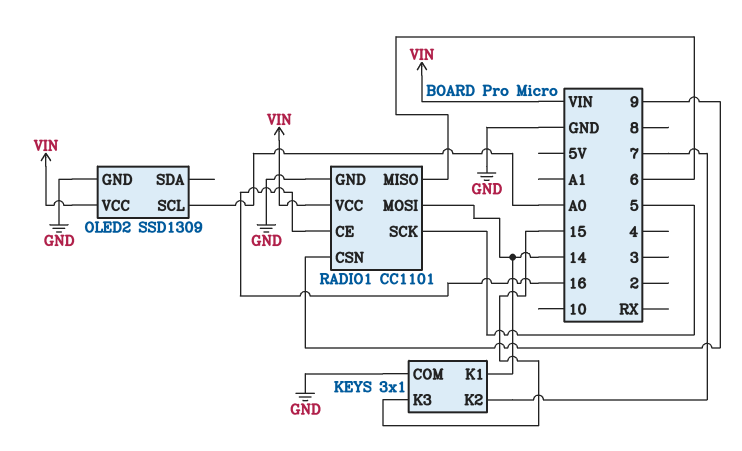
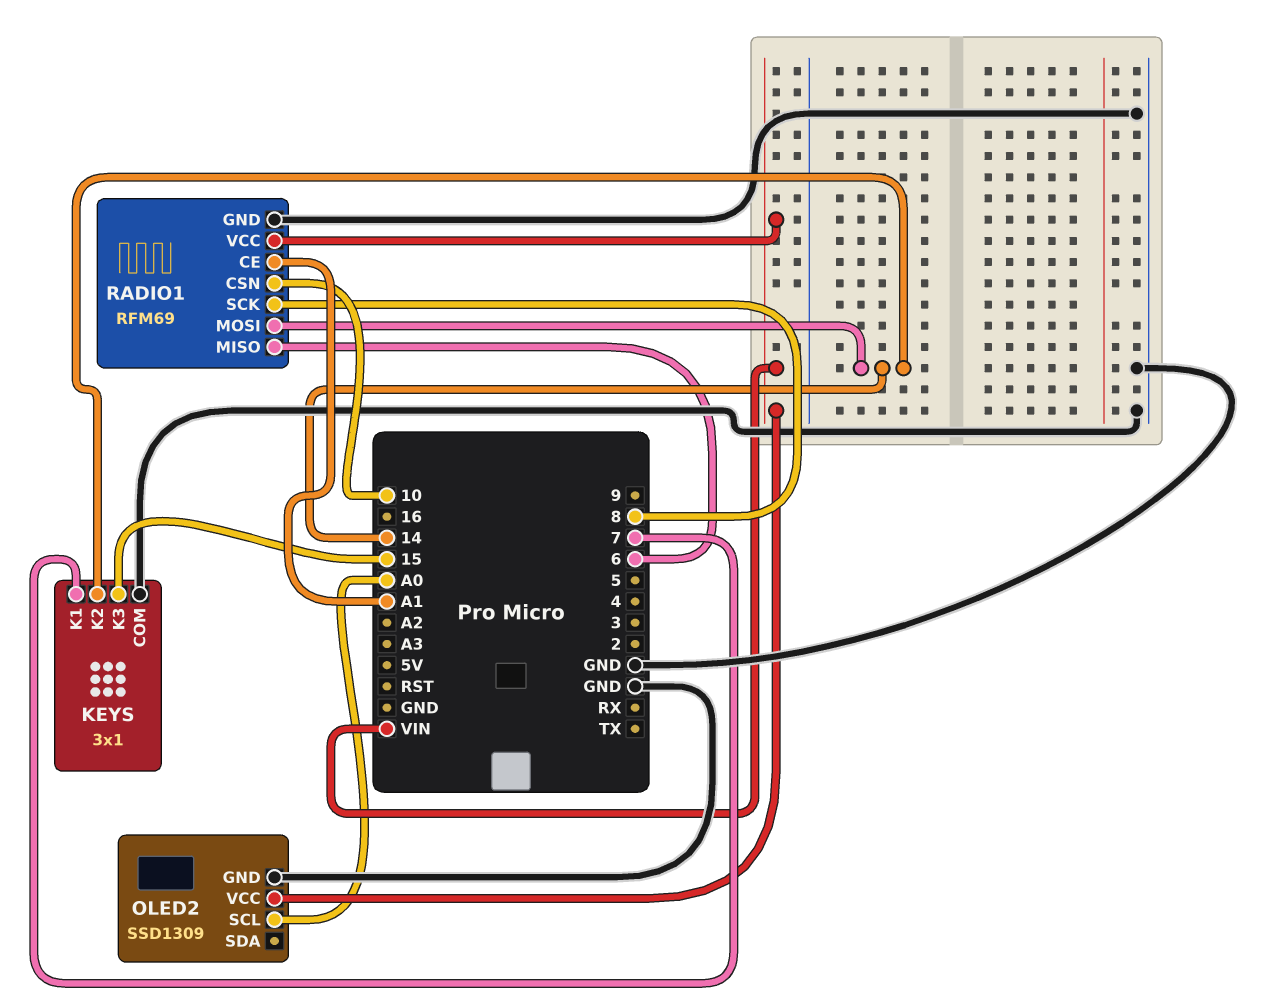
KEYS pin K1: 14 -> 7
KEYS pin K2: 7 -> 14
RADIO1: CC1101 -> RFM69
RADIO1 pin CE: 16 -> A1
RADIO1 pin CSN: 9 -> 10
RADIO1 pin SCK: 5 -> 8

